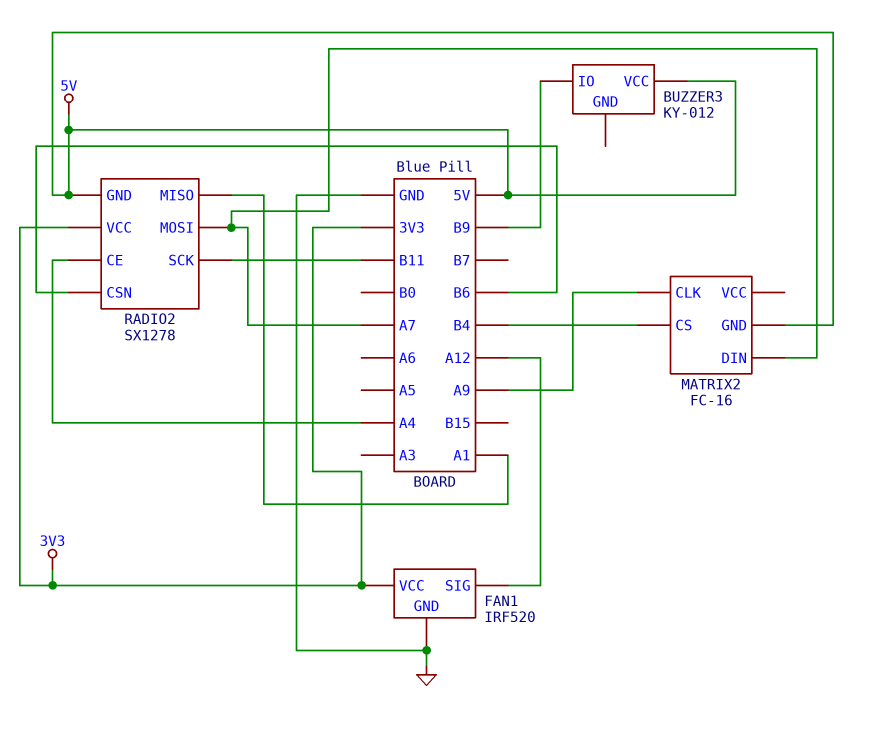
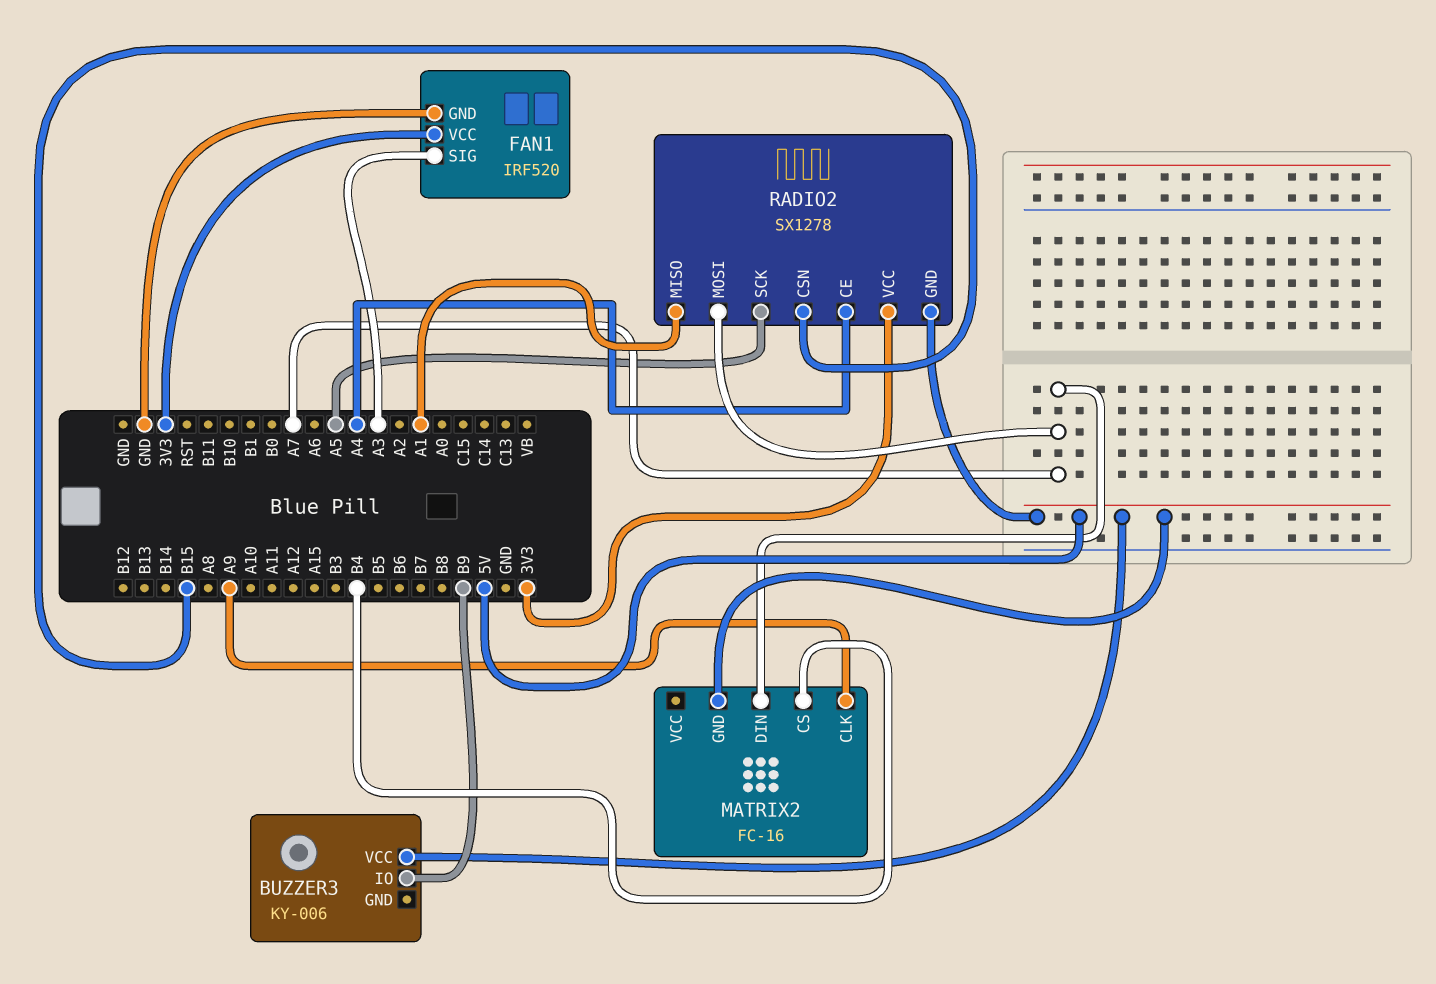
BUZZER3: KY-012 -> KY-006
FAN1 pin SIG: A12 -> A3
RADIO2 pin CSN: B6 -> B15
RADIO2 pin SCK: B11 -> A5

